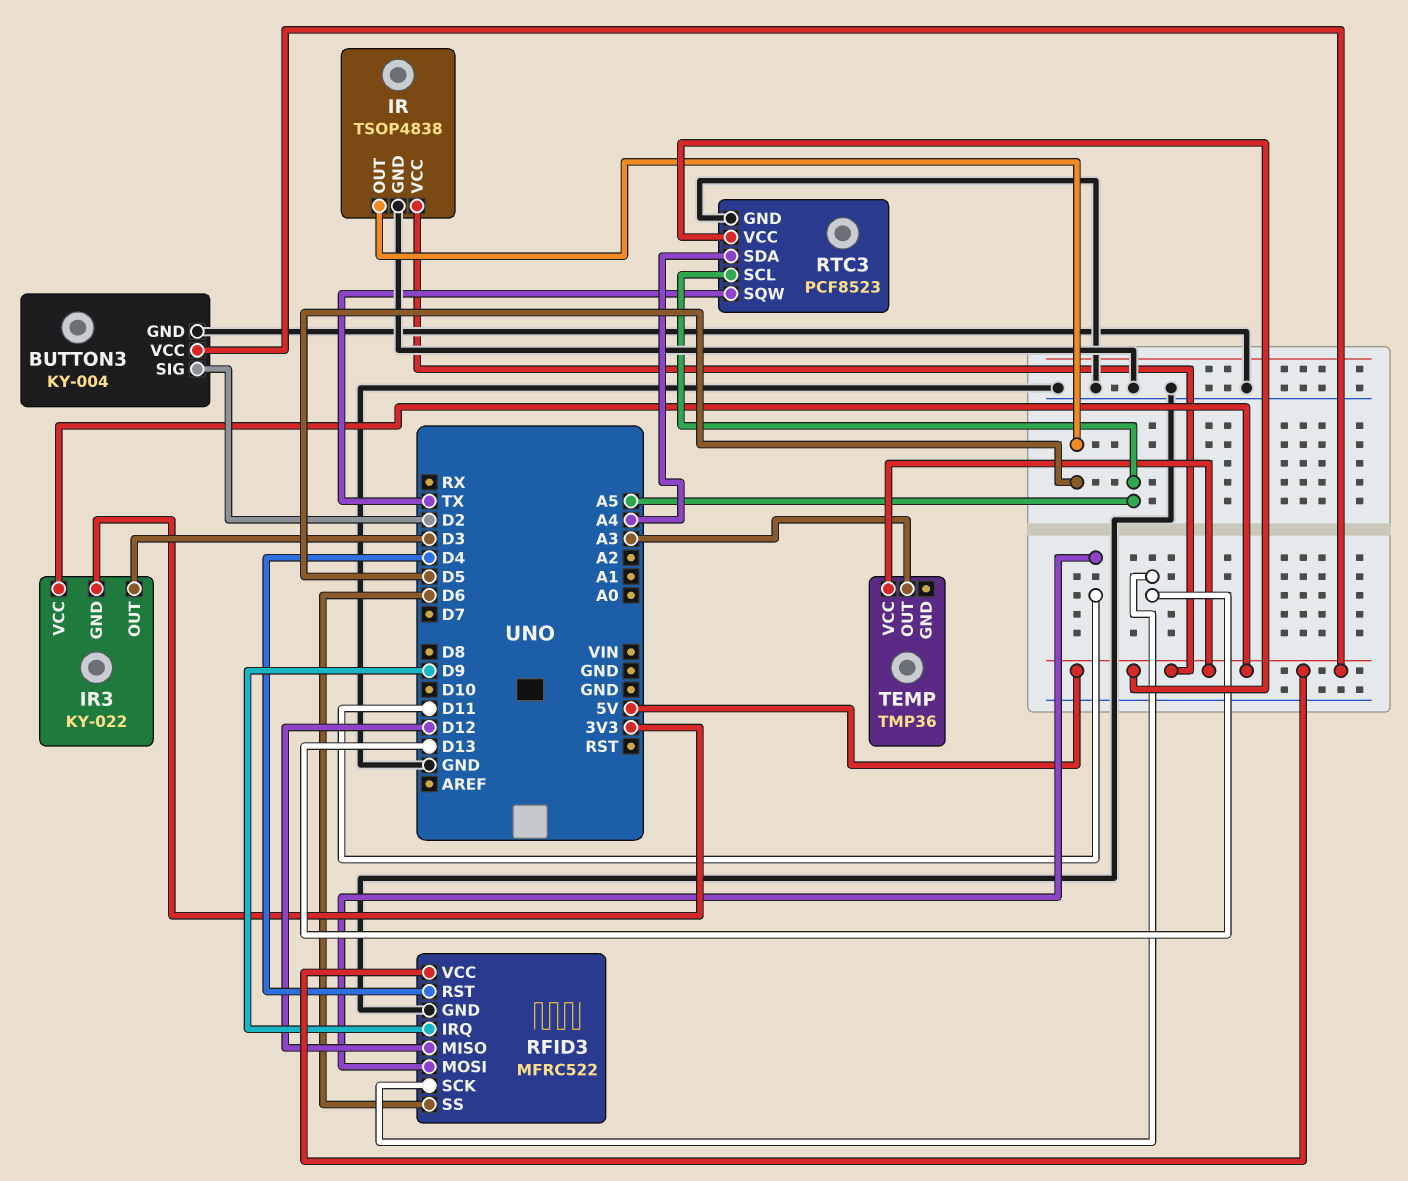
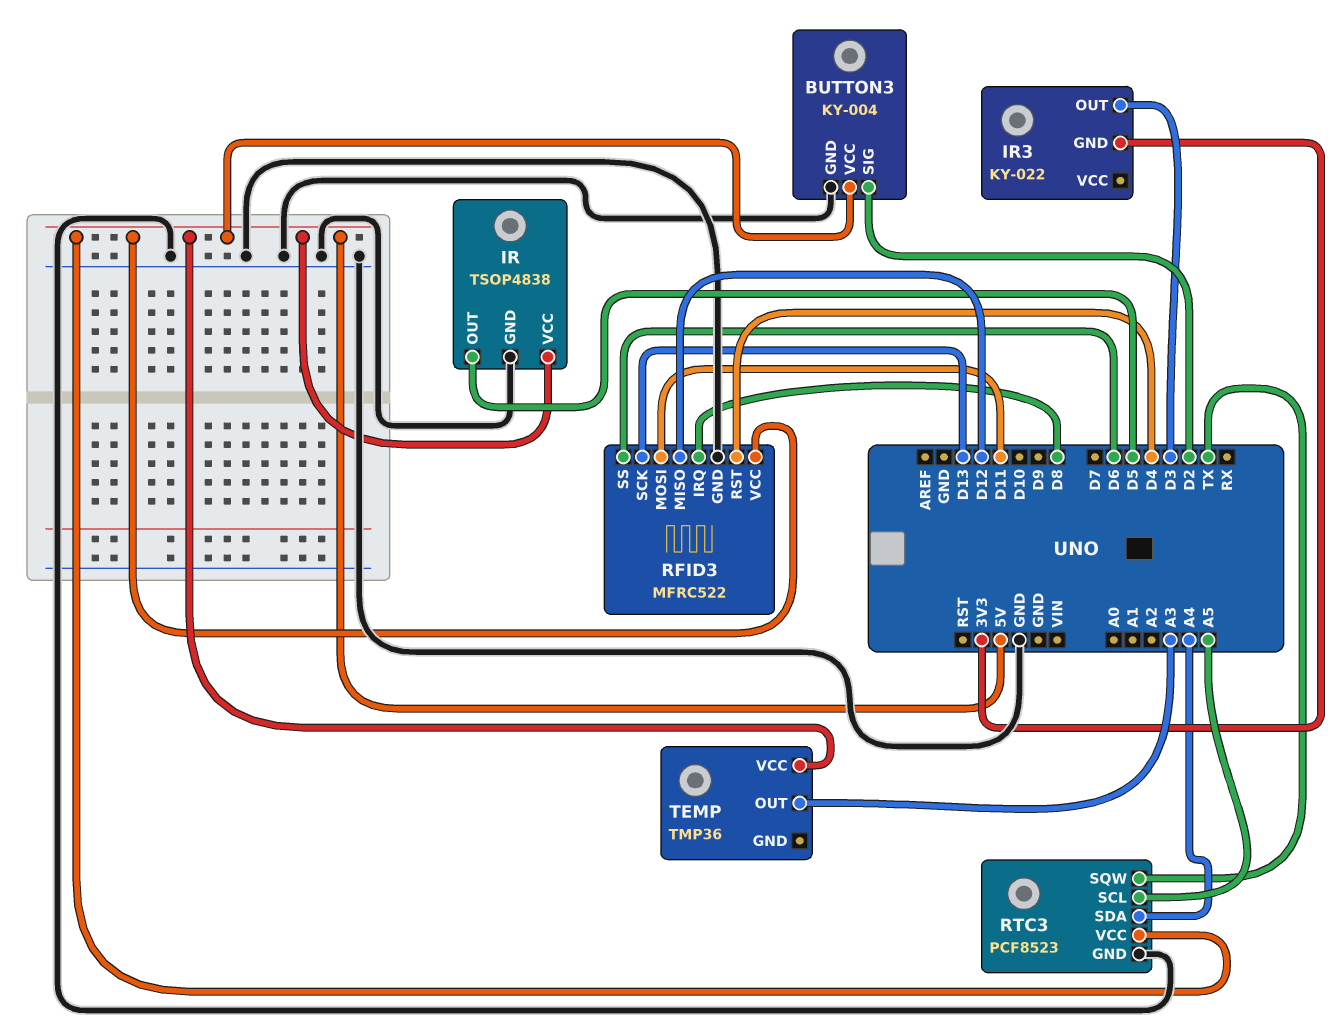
IR3 pin VCC: 5V -> none
RFID3 pin IRQ: D9 -> D8

